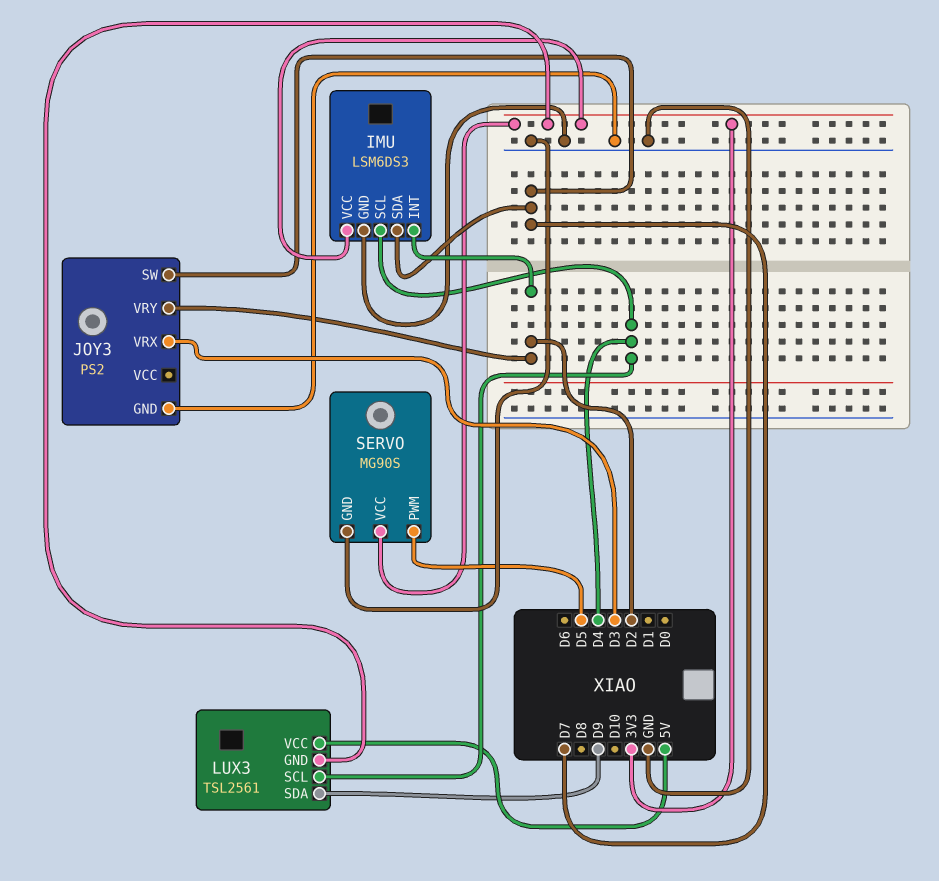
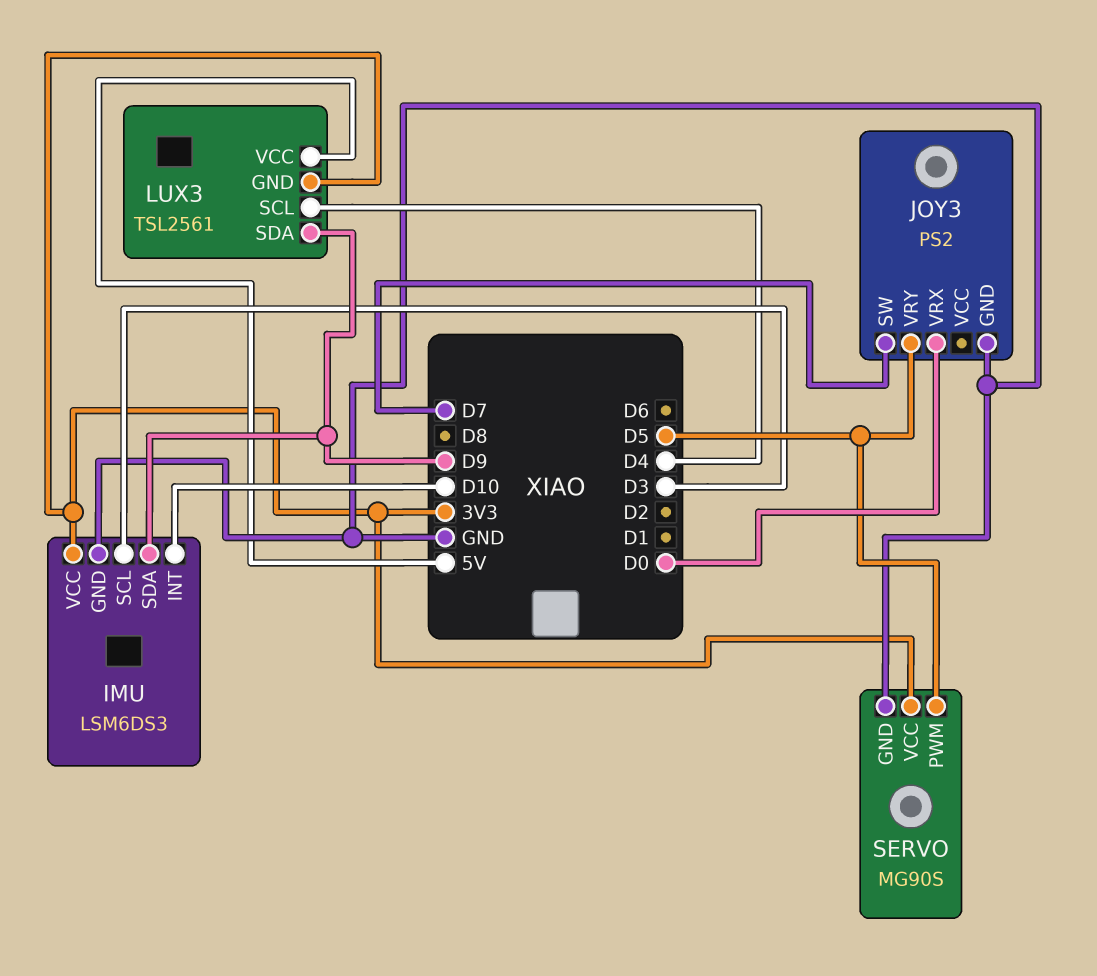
IMU pin INT: D2 -> D10
IMU pin SCL: D4 -> D3
IMU pin SDA: D7 -> D9
JOY3 pin VRX: D3 -> D0
JOY3 pin VRY: D2 -> D5

